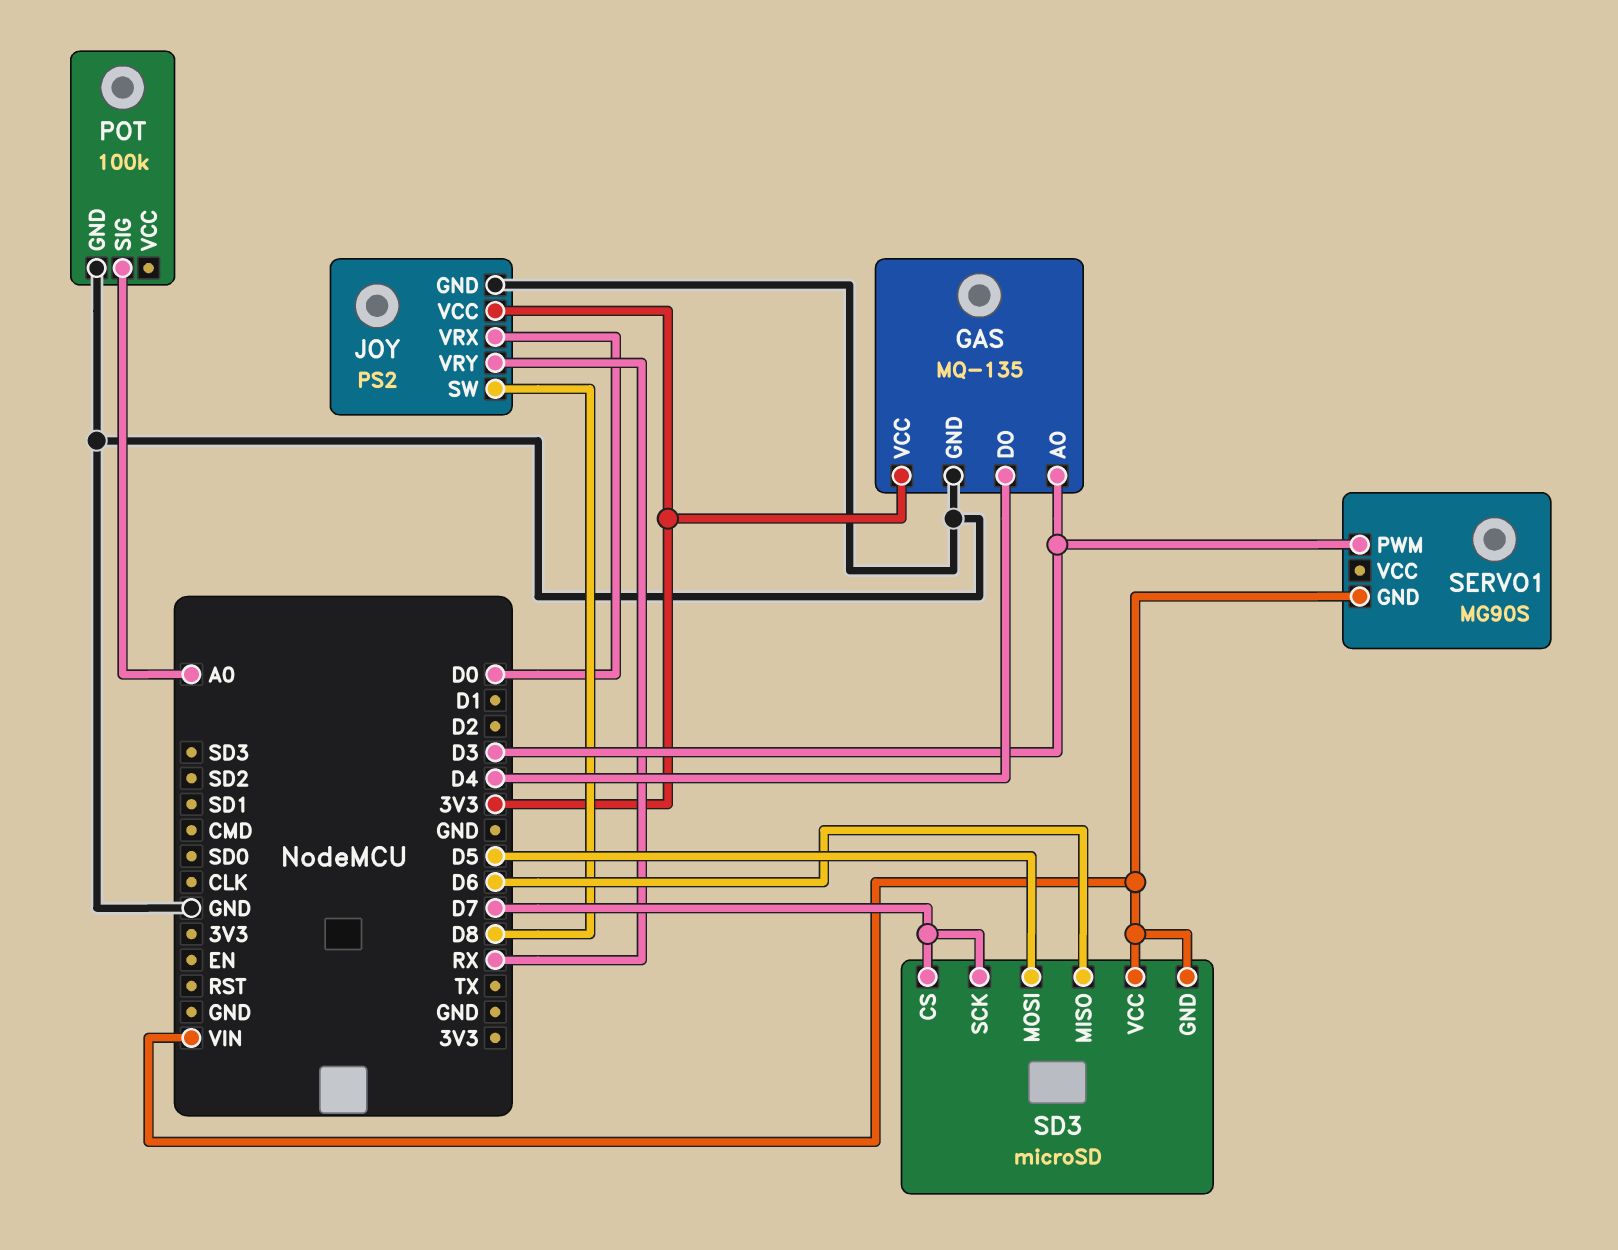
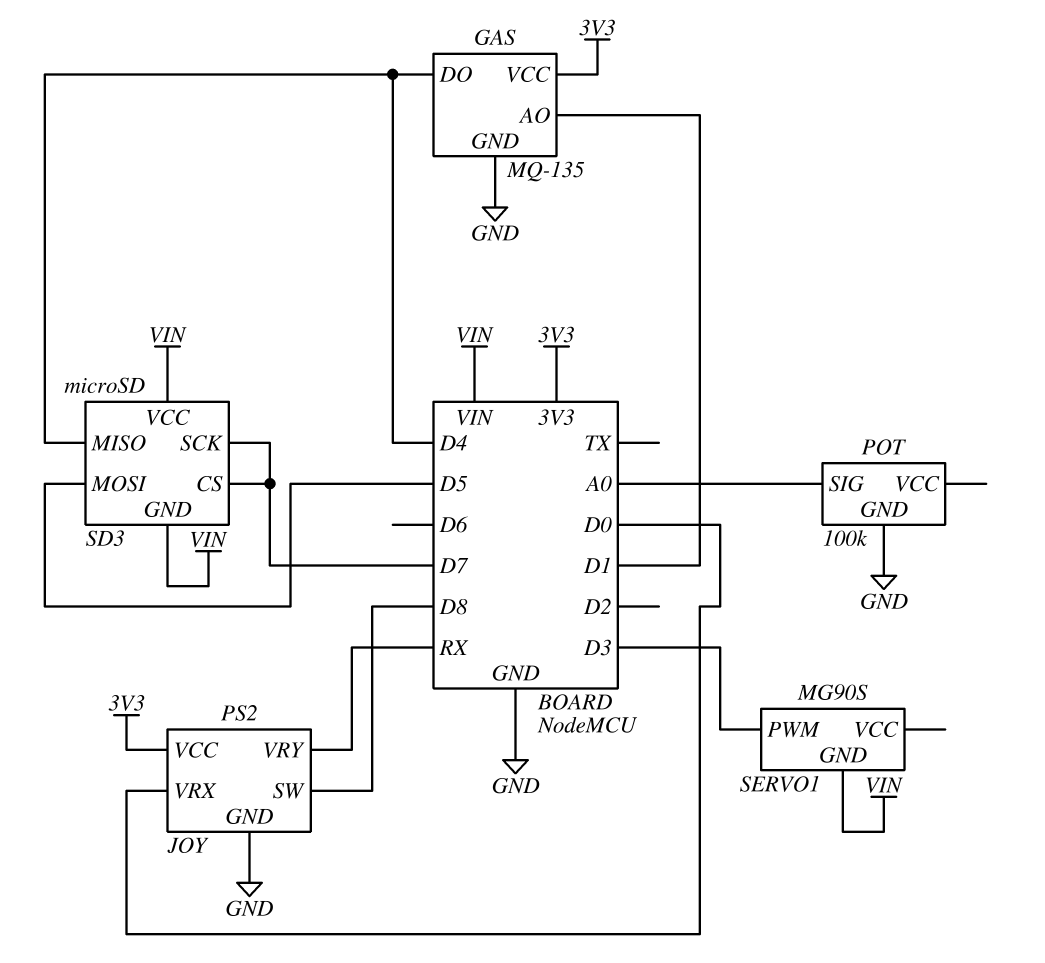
GAS pin AO: D3 -> D1
SD3 pin MISO: D6 -> D4

